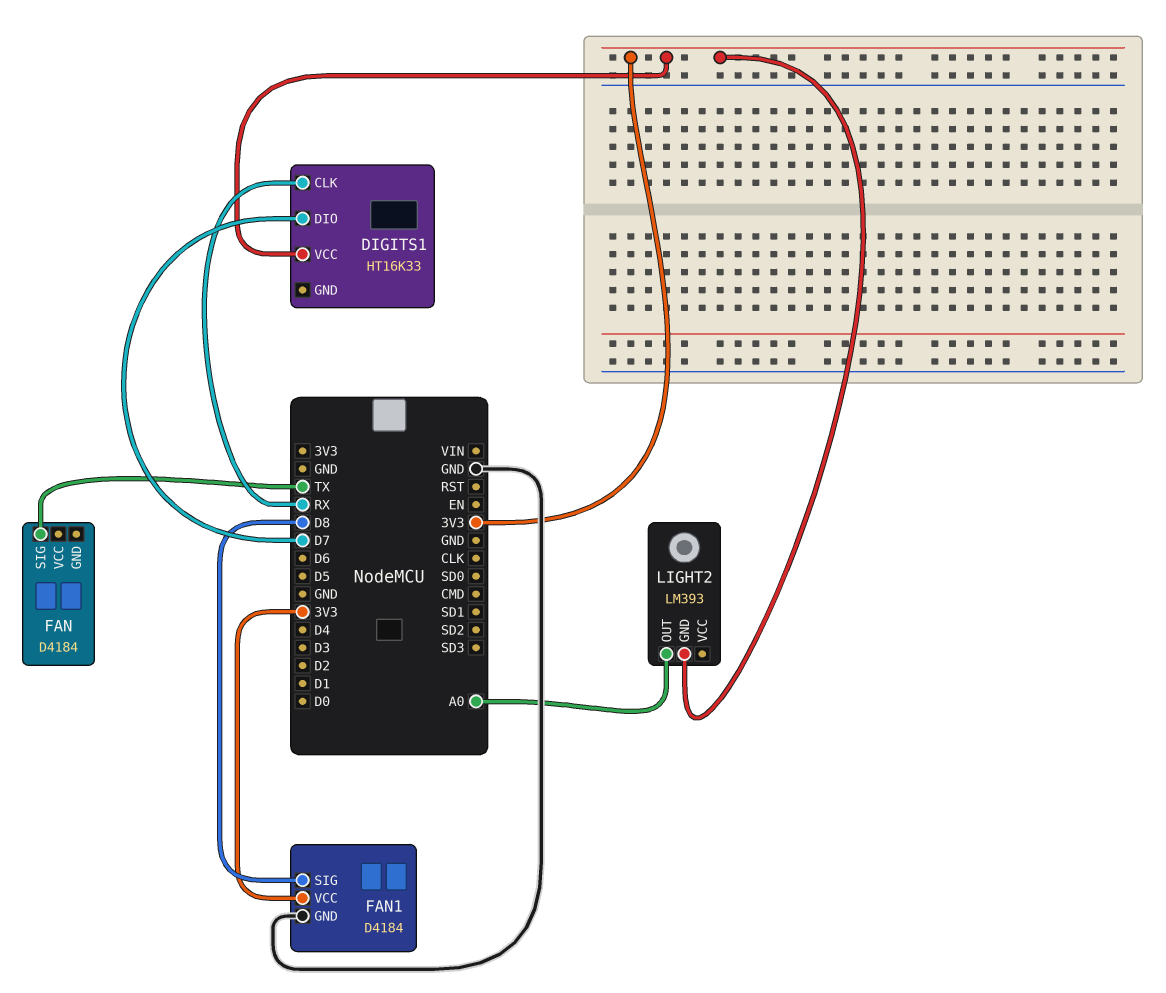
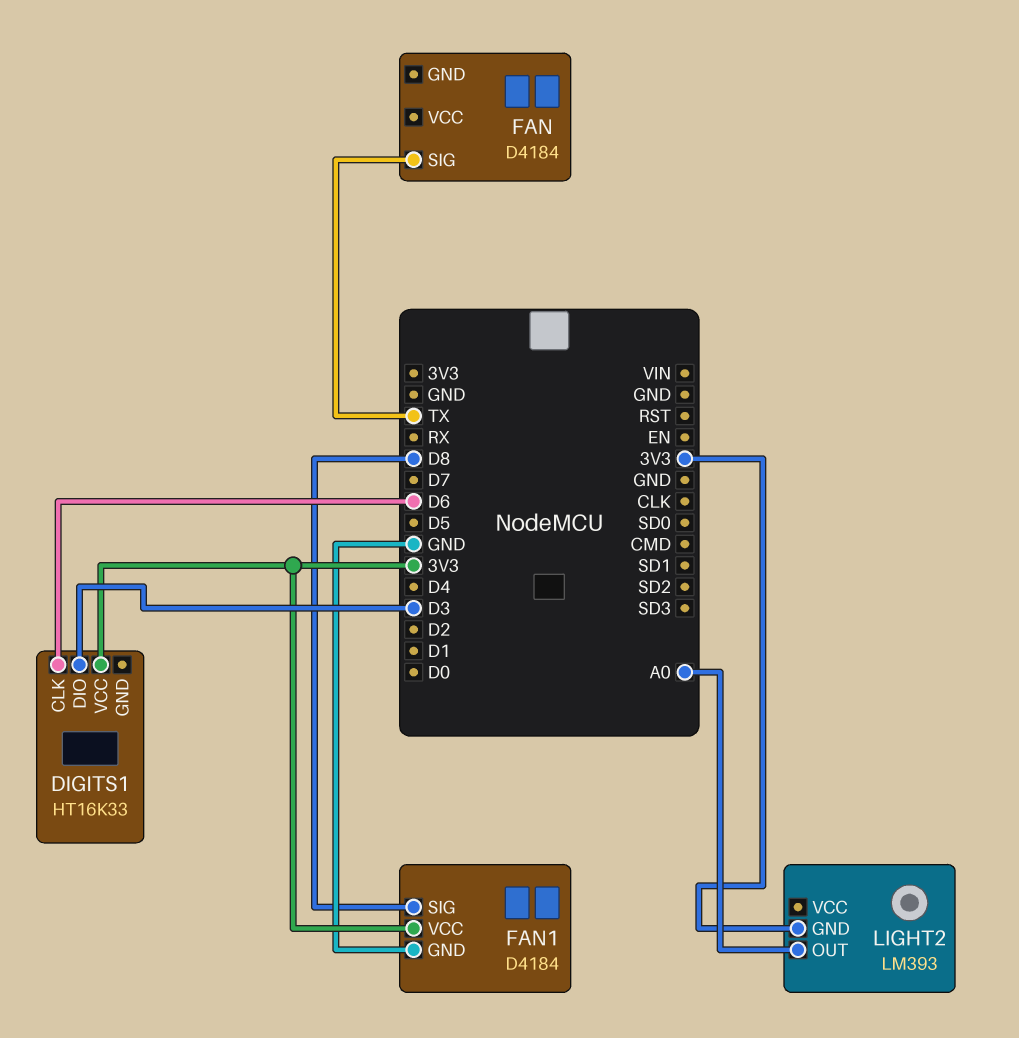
DIGITS1 pin CLK: RX -> D6
DIGITS1 pin DIO: D7 -> D3

